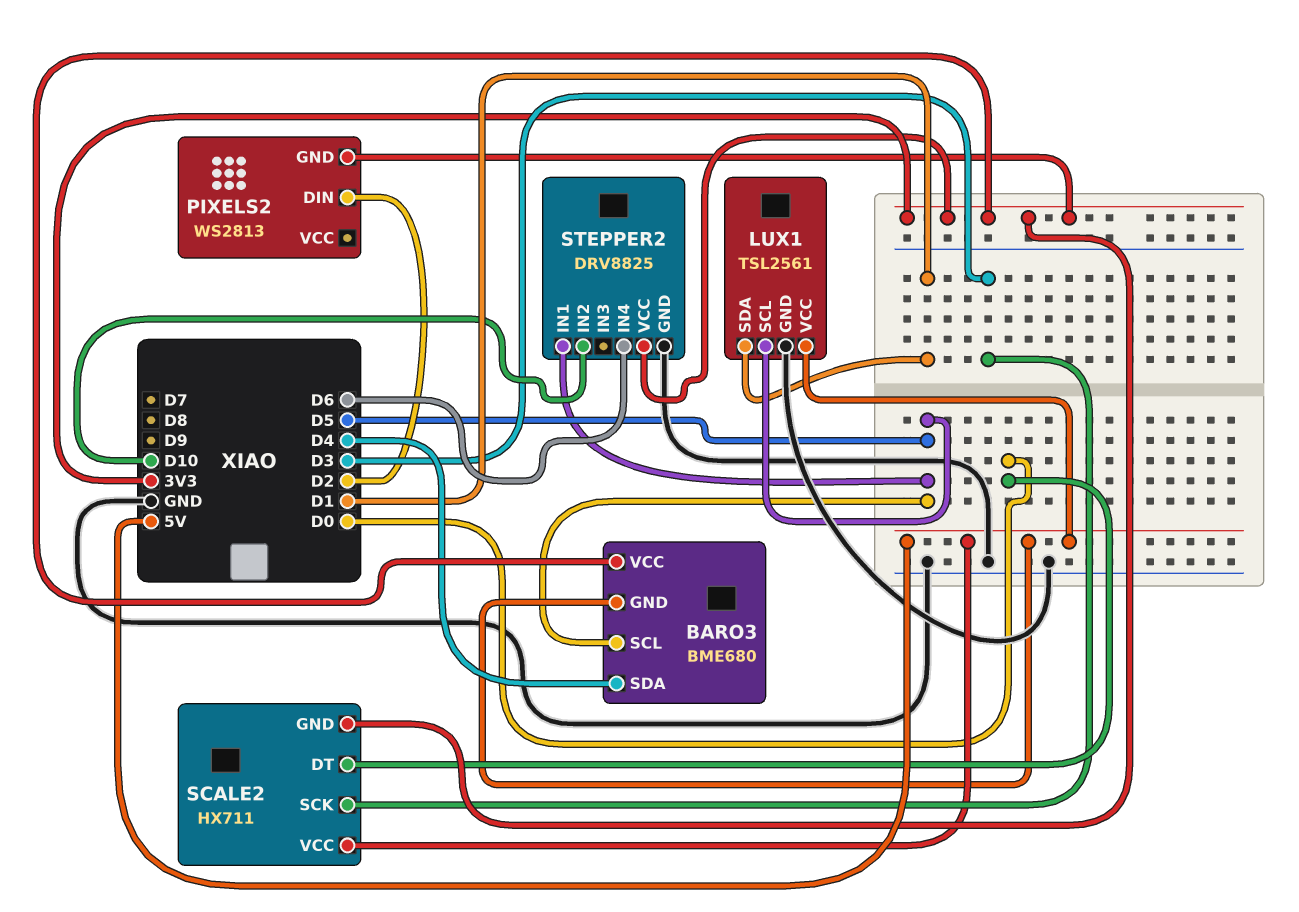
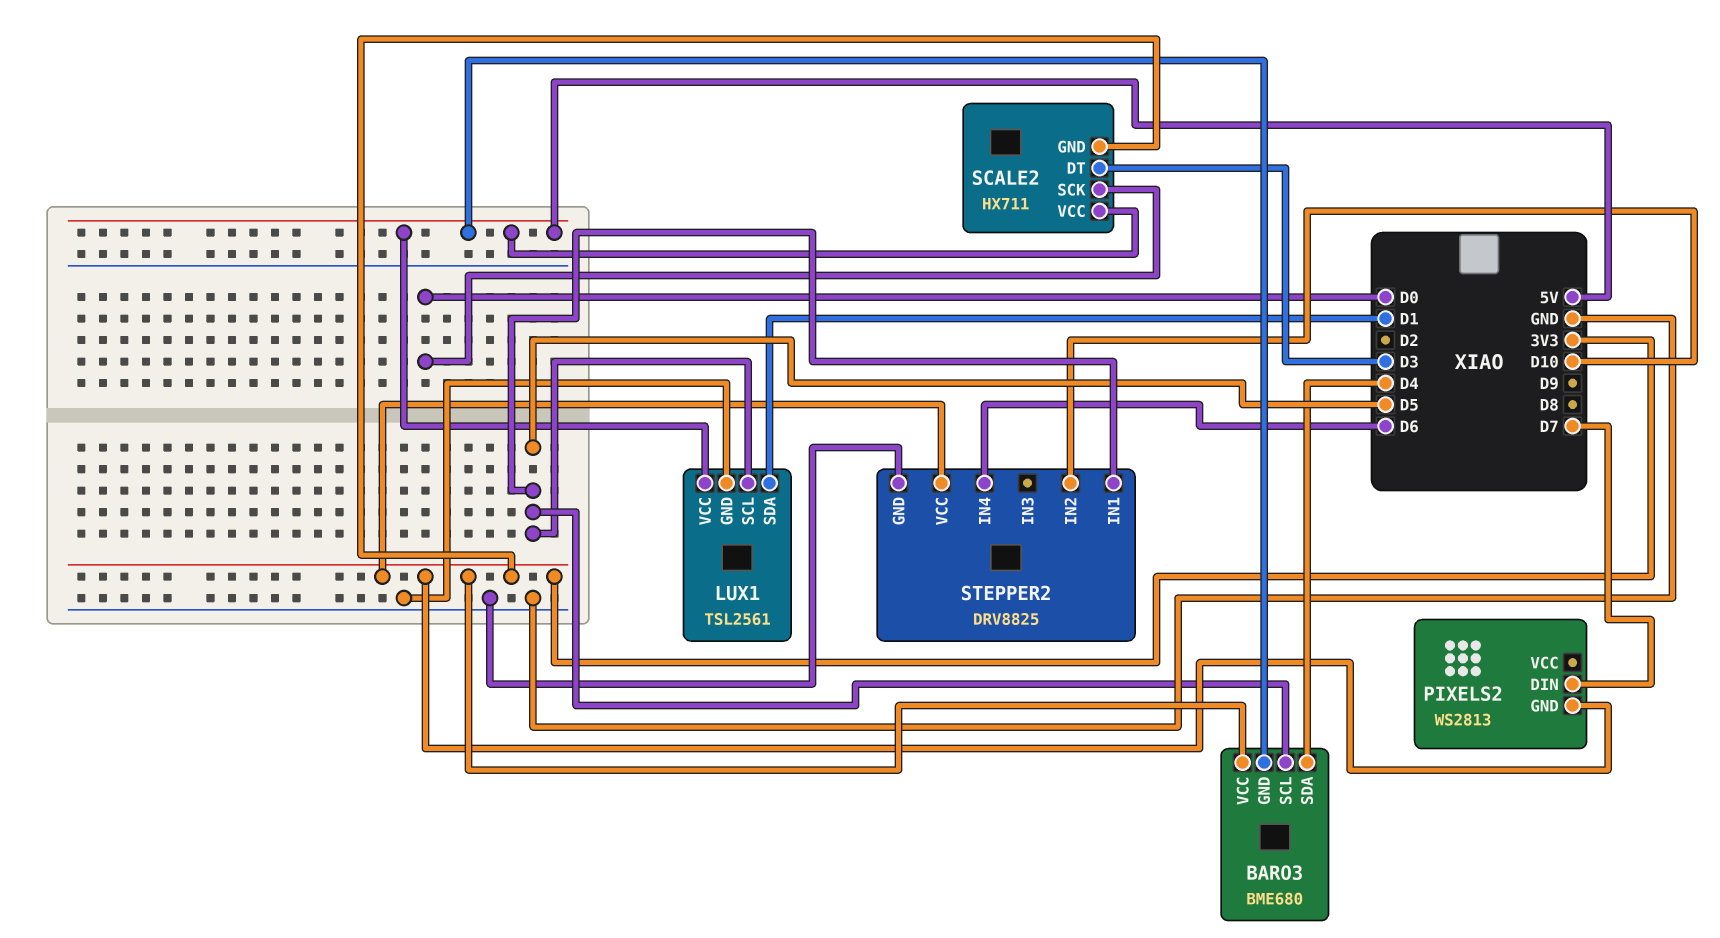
PIXELS2 pin DIN: D2 -> D7
SCALE2 pin DT: D0 -> D3
SCALE2 pin SCK: D3 -> D0

